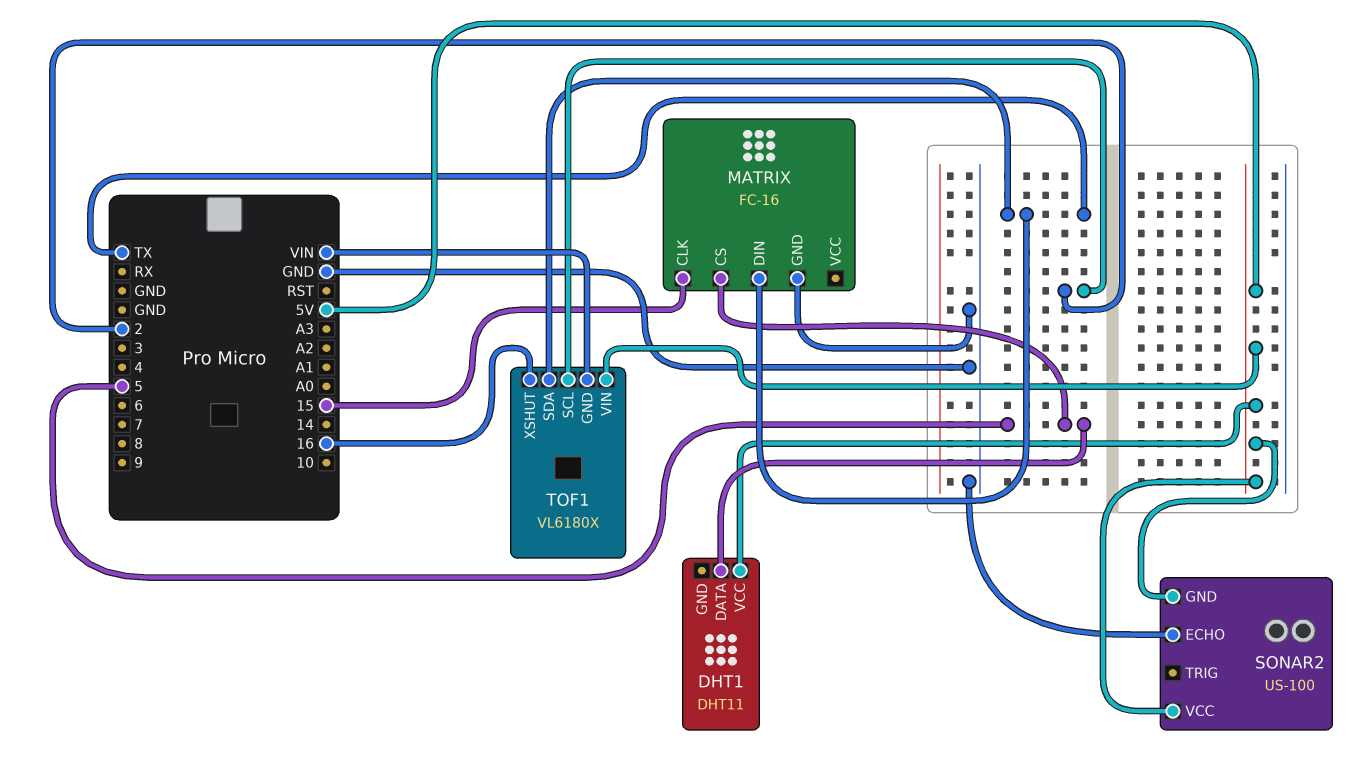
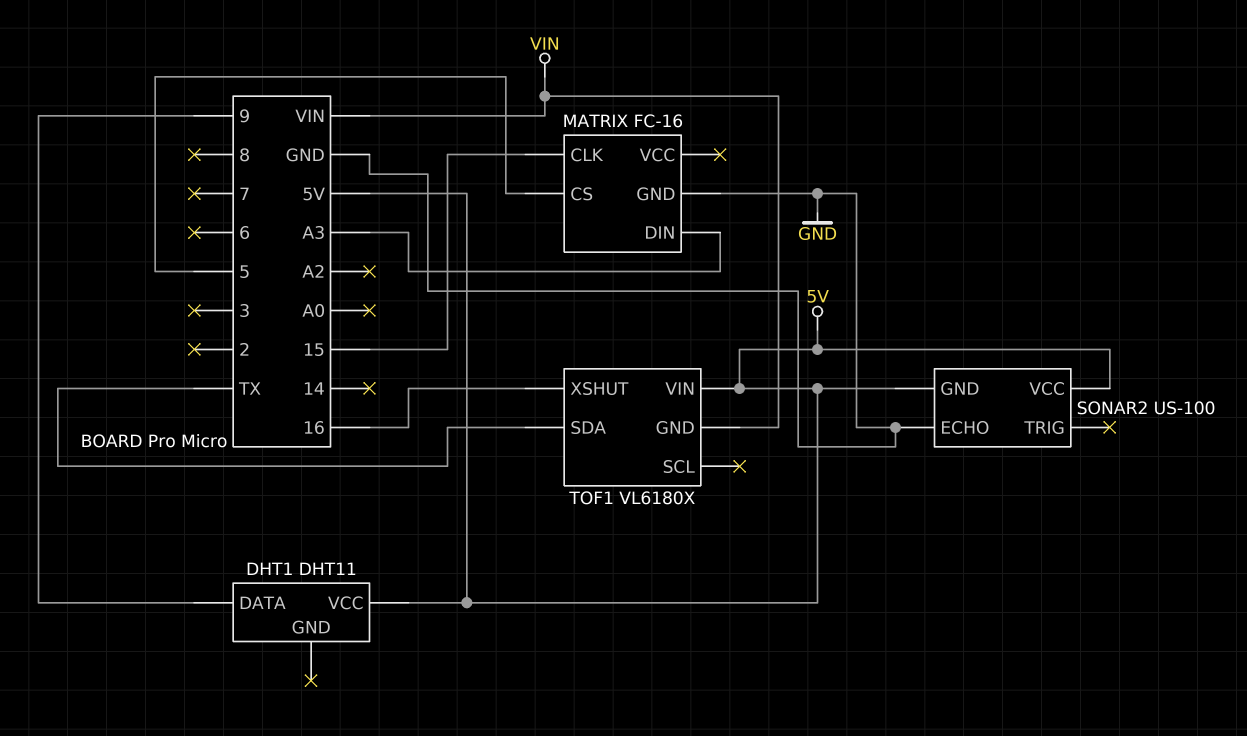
DHT1 pin DATA: 5 -> 9
MATRIX pin DIN: TX -> A3
TOF1 pin SCL: 2 -> none

